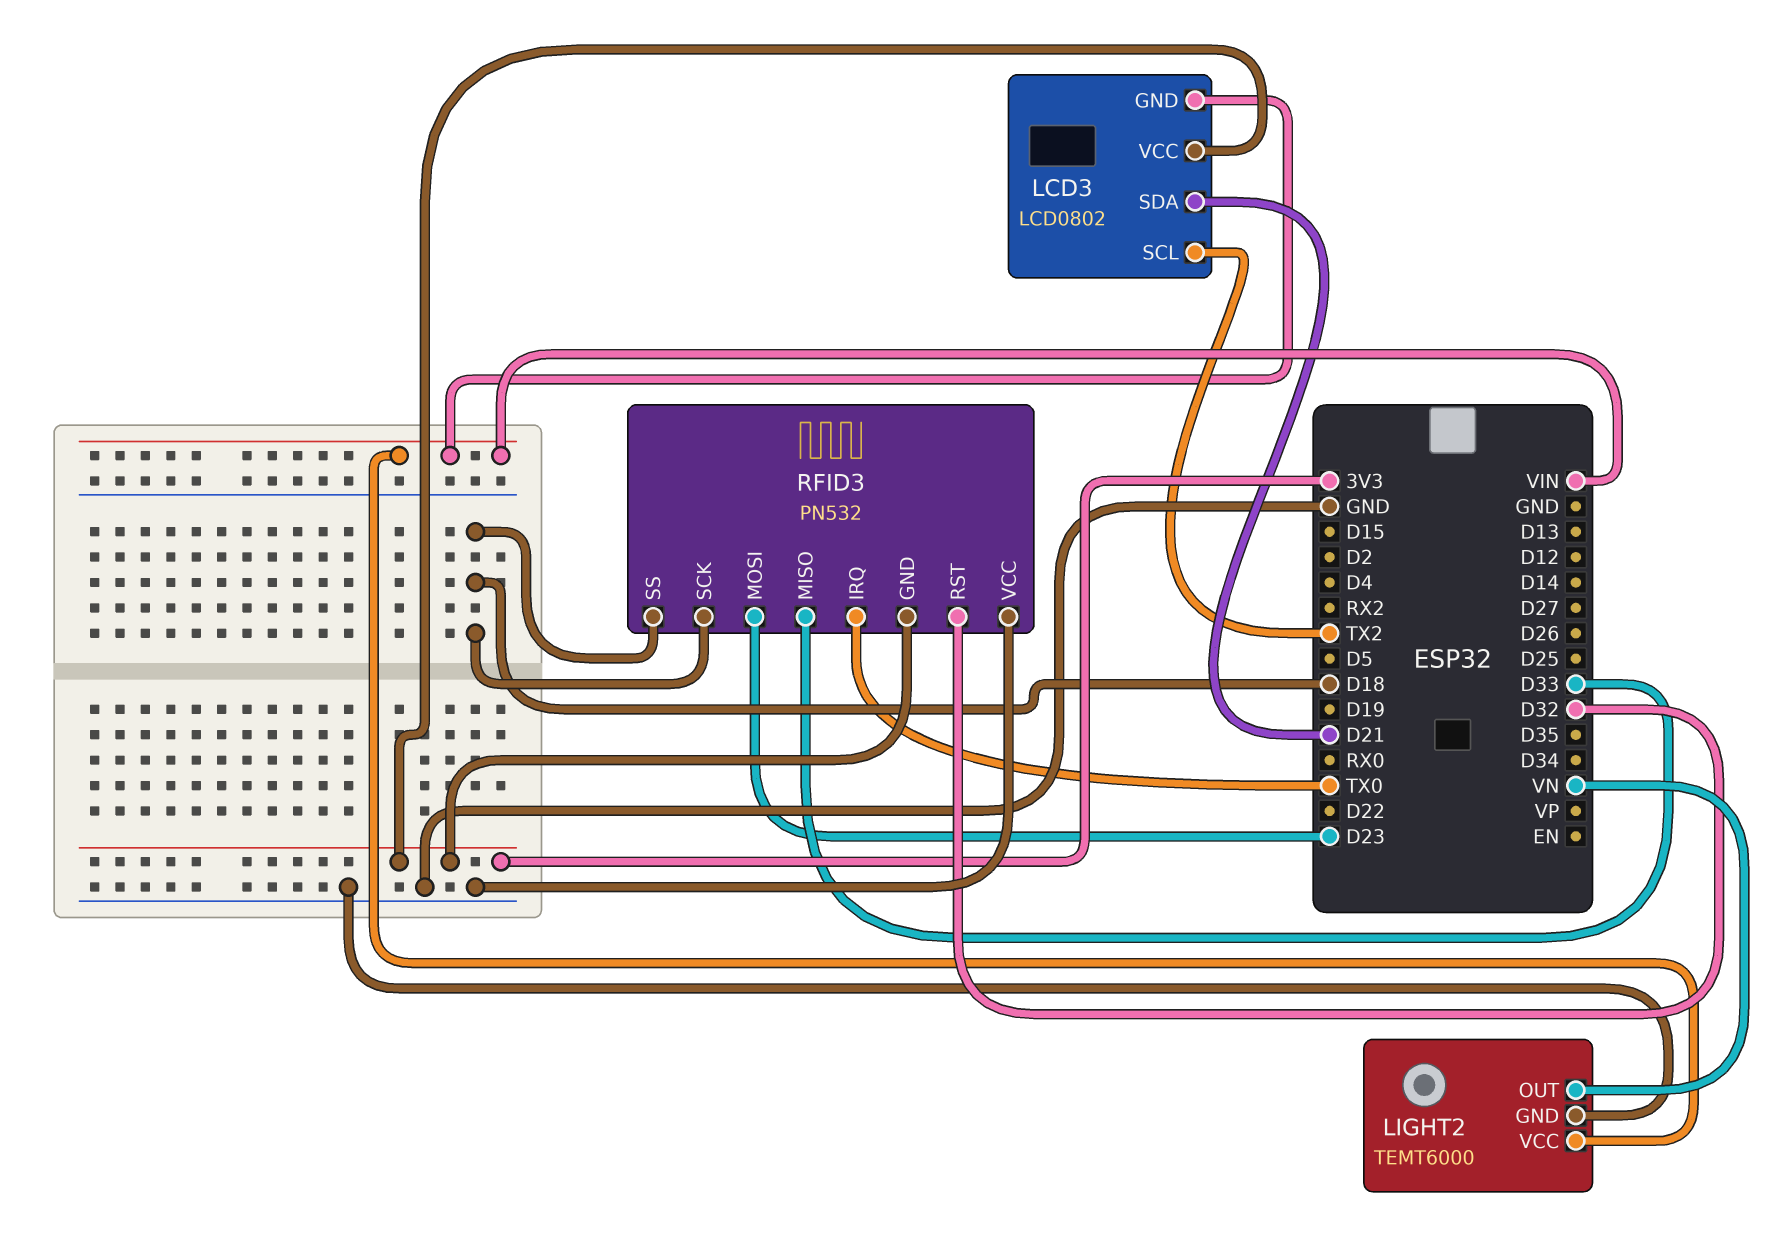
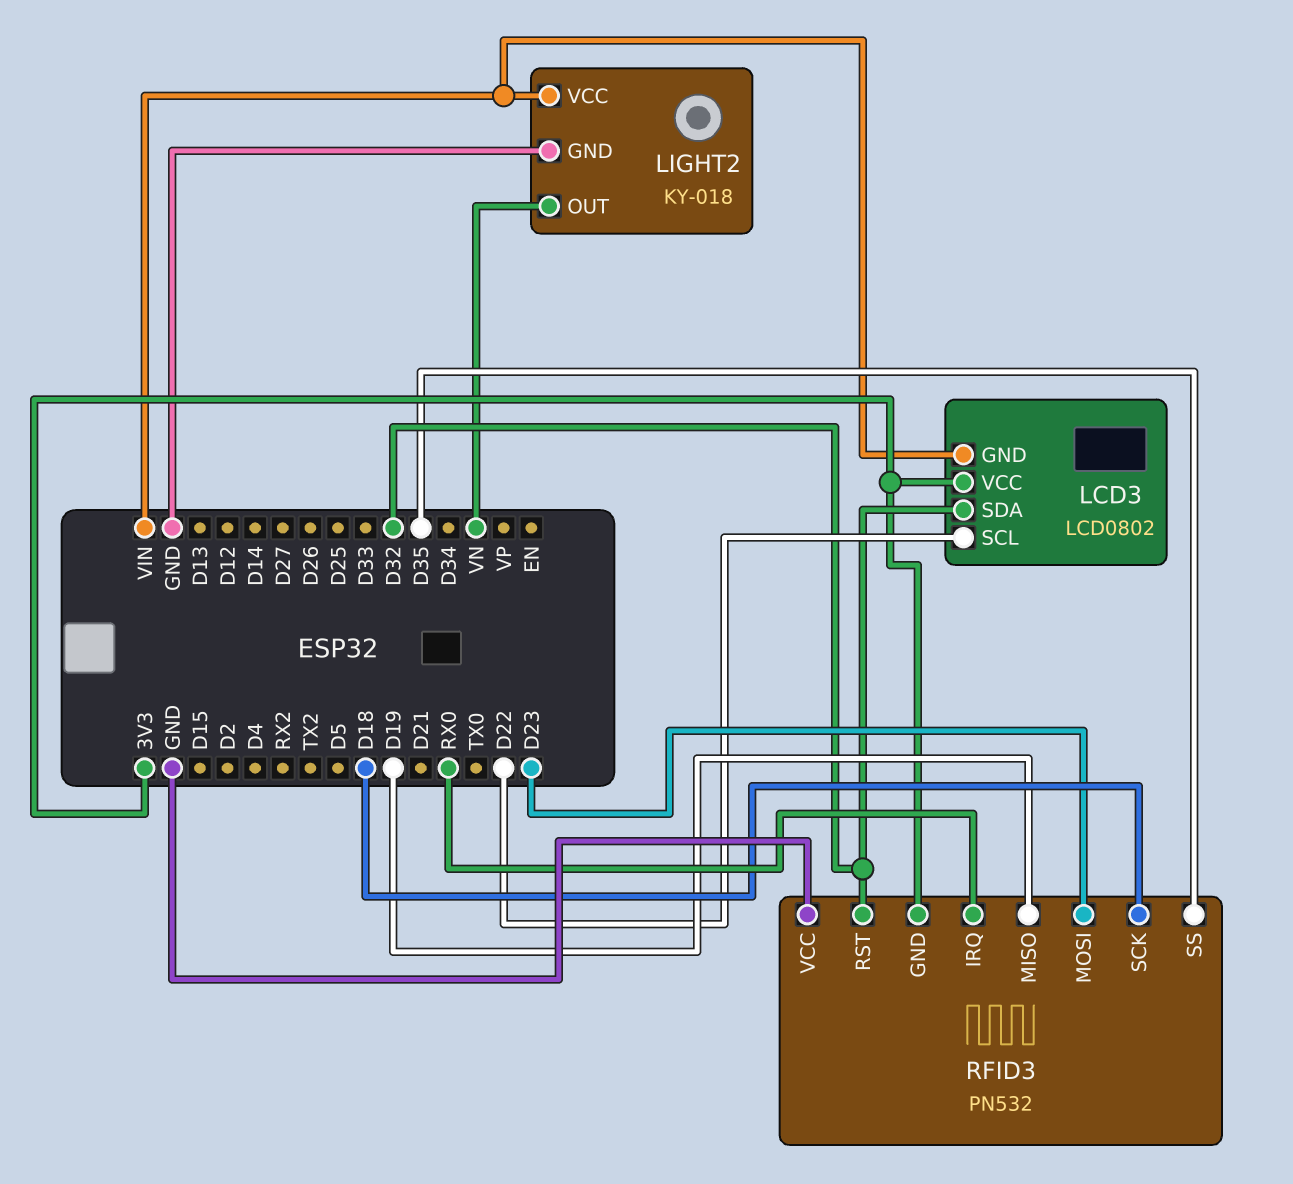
LCD3 pin SCL: TX2 -> D22
LCD3 pin SDA: D21 -> D32
LIGHT2: TEMT6000 -> KY-018
RFID3 pin IRQ: TX0 -> RX0
RFID3 pin MISO: D33 -> D19
RFID3 pin SS: D18 -> D35

